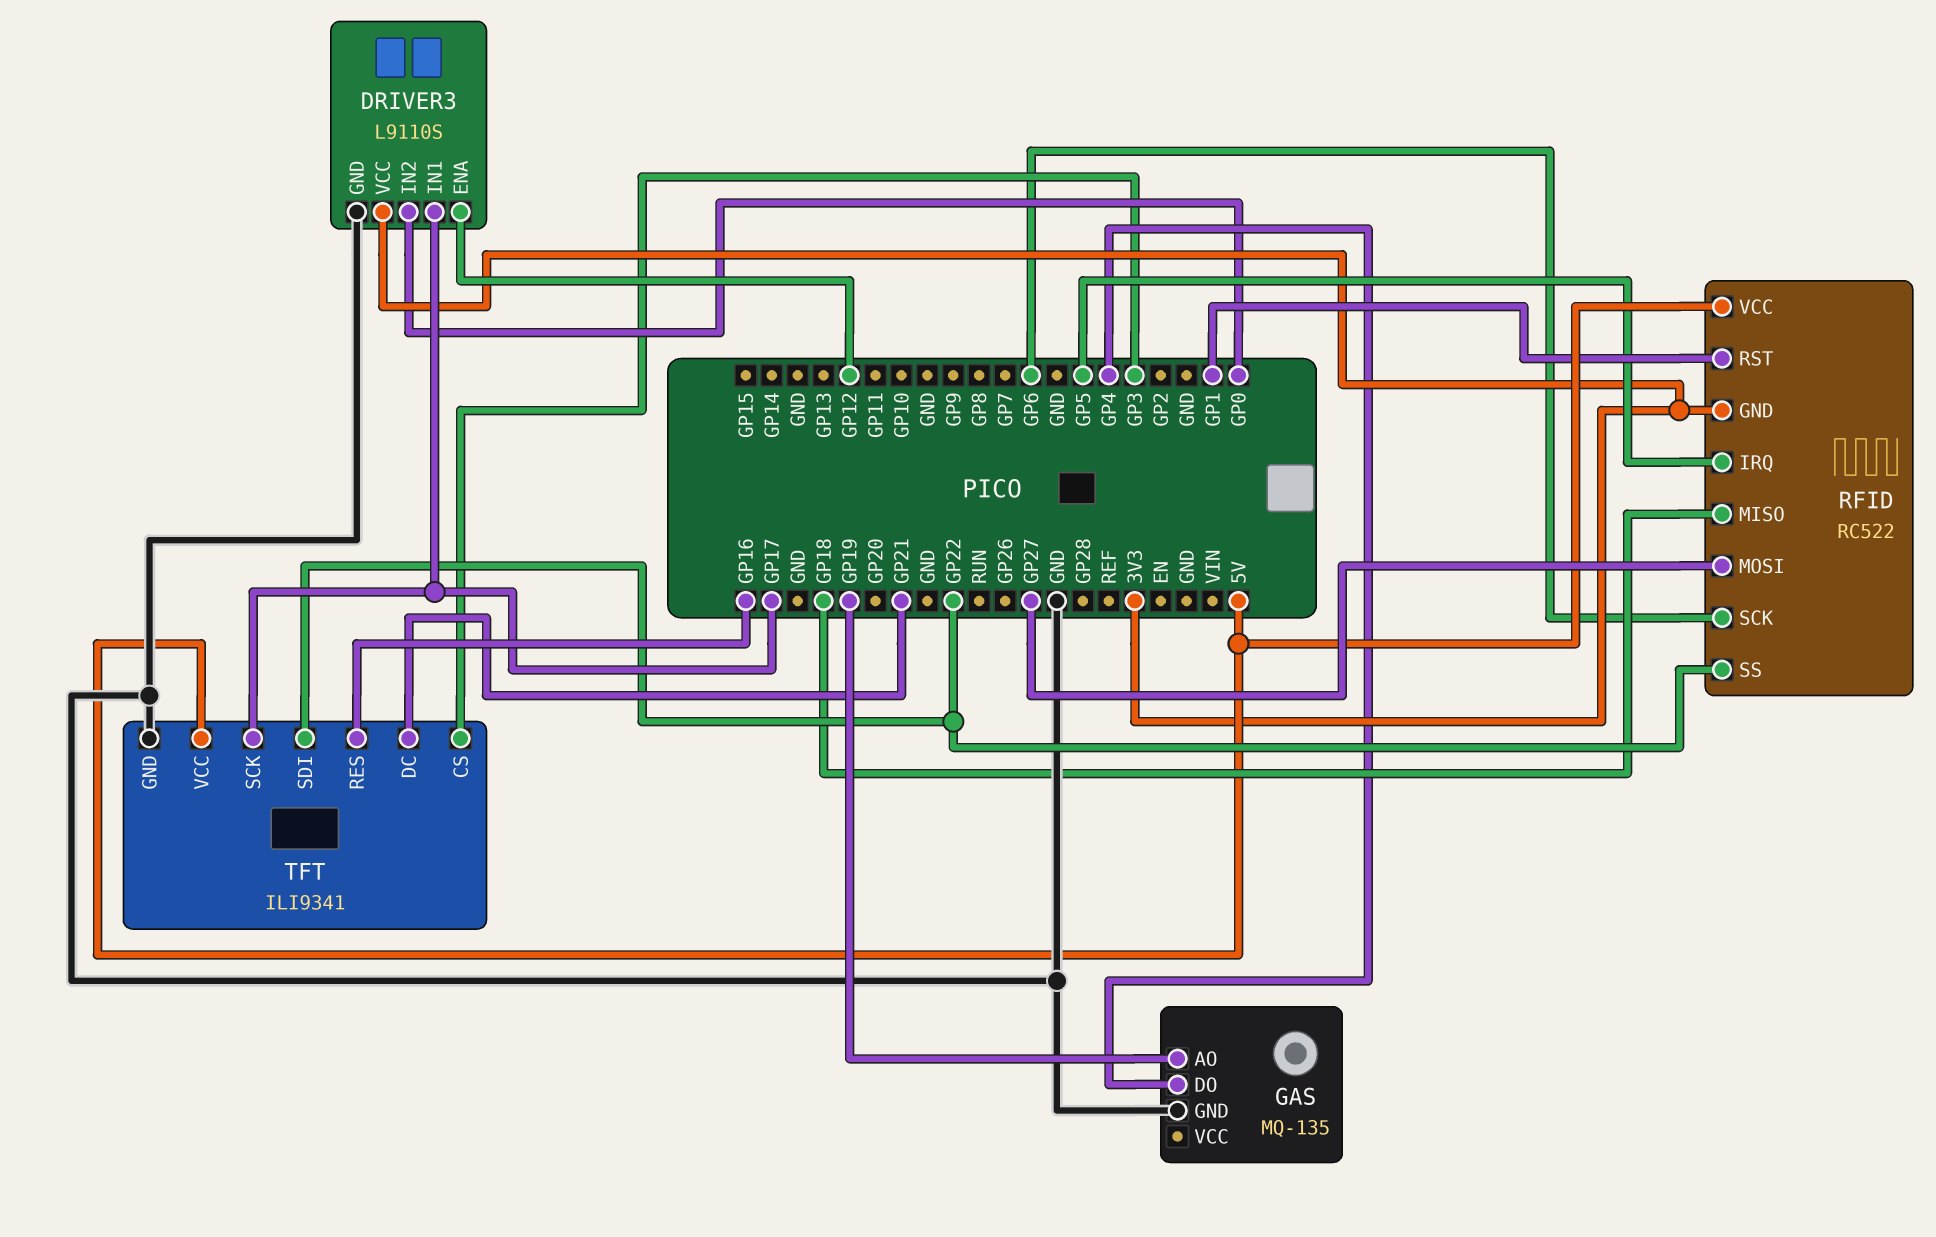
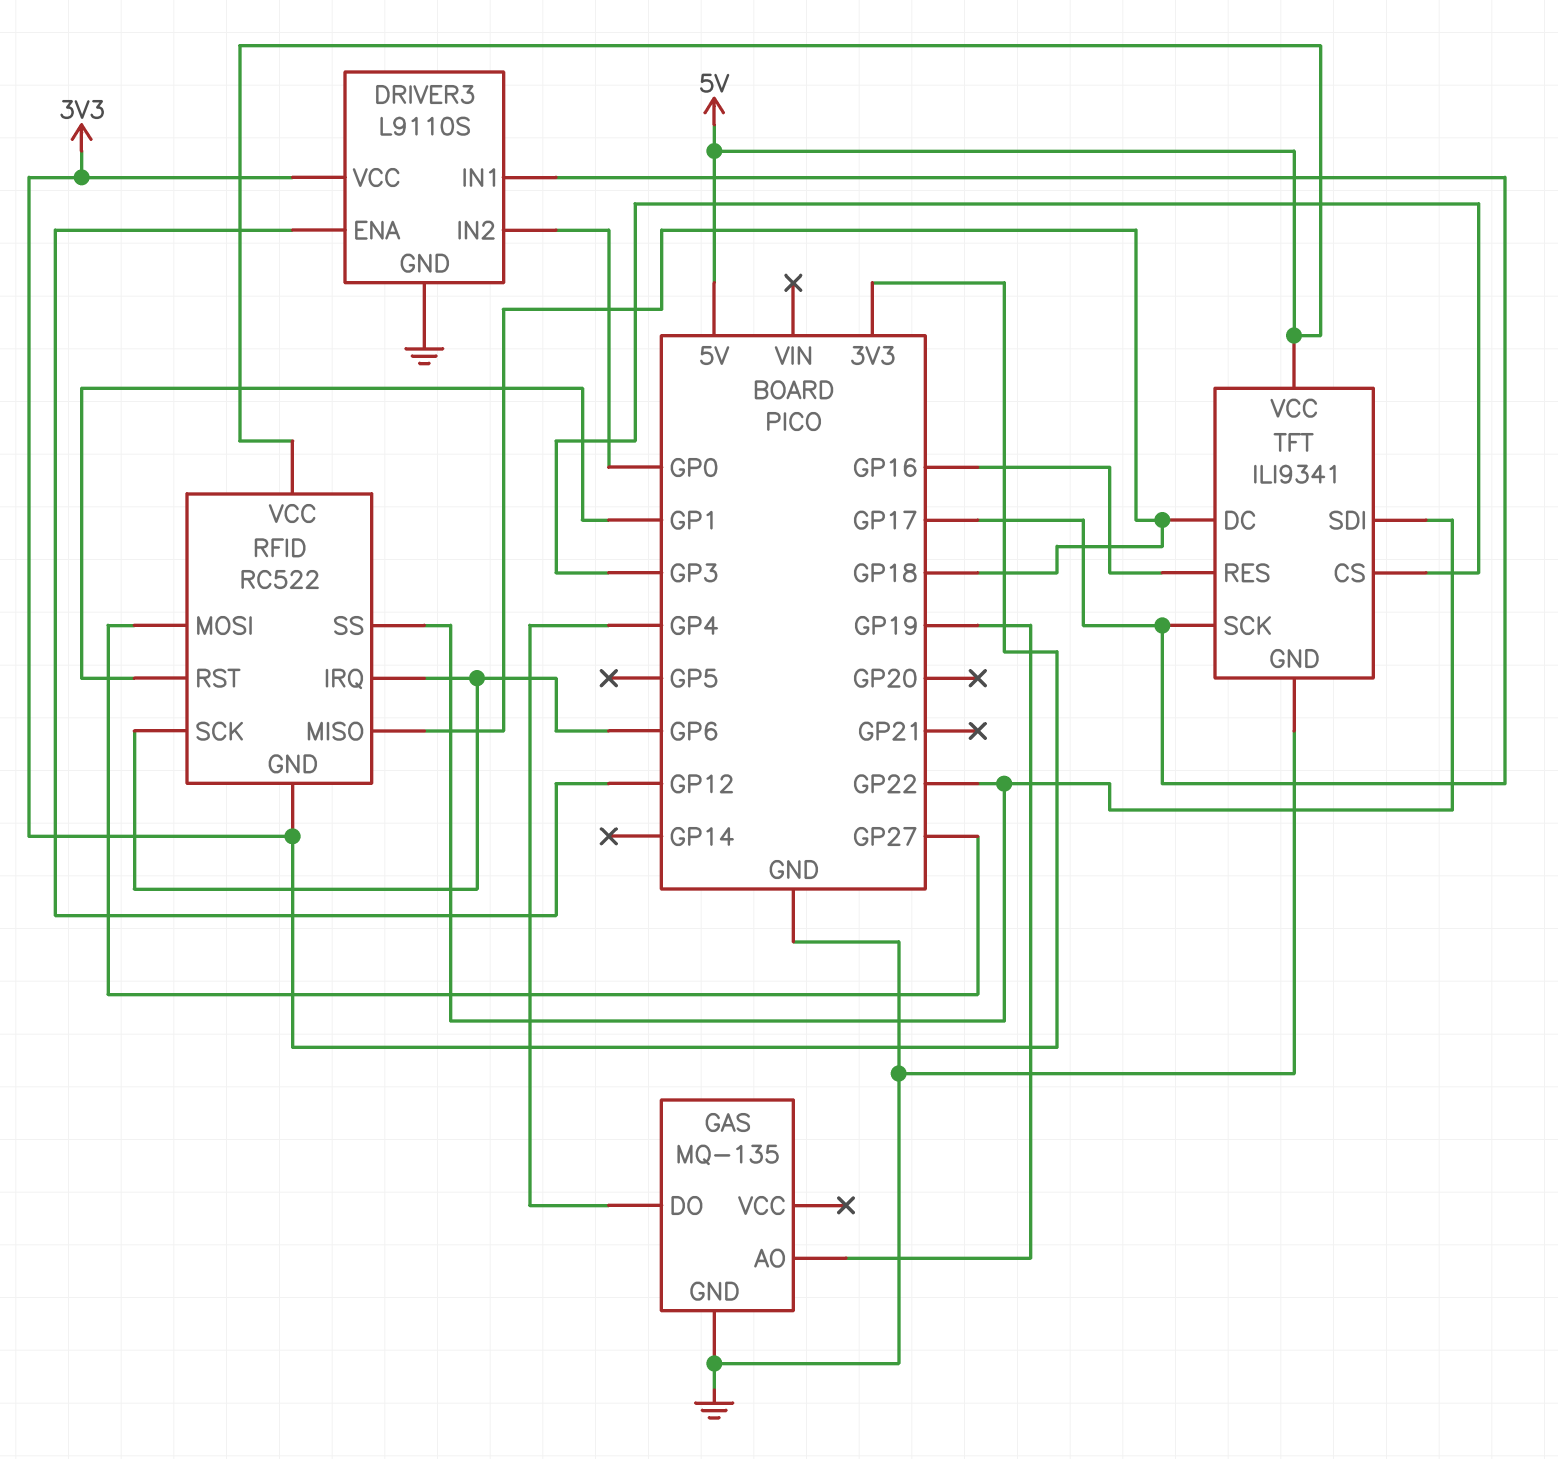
RFID pin IRQ: GP5 -> GP6
TFT pin DC: GP21 -> GP18

